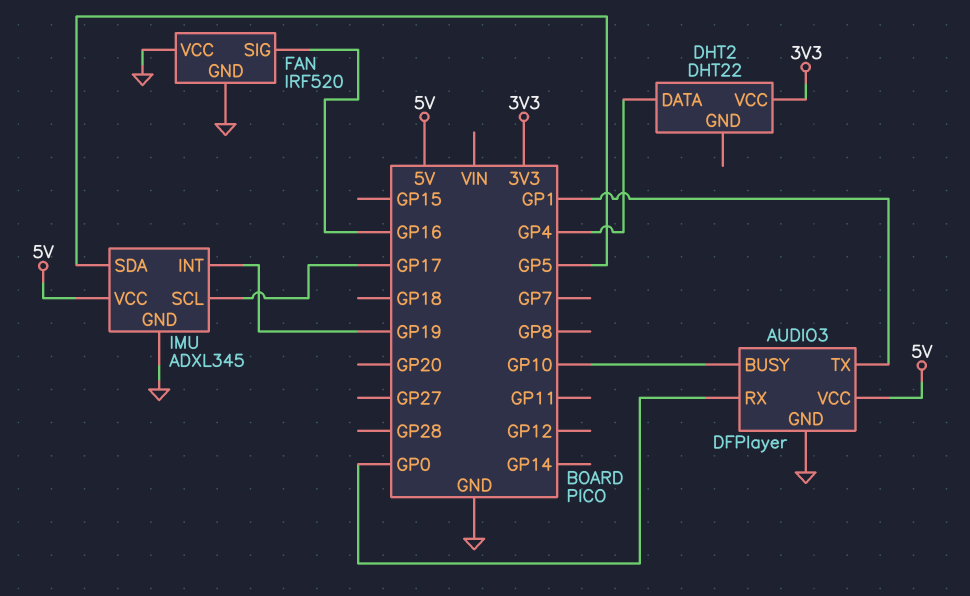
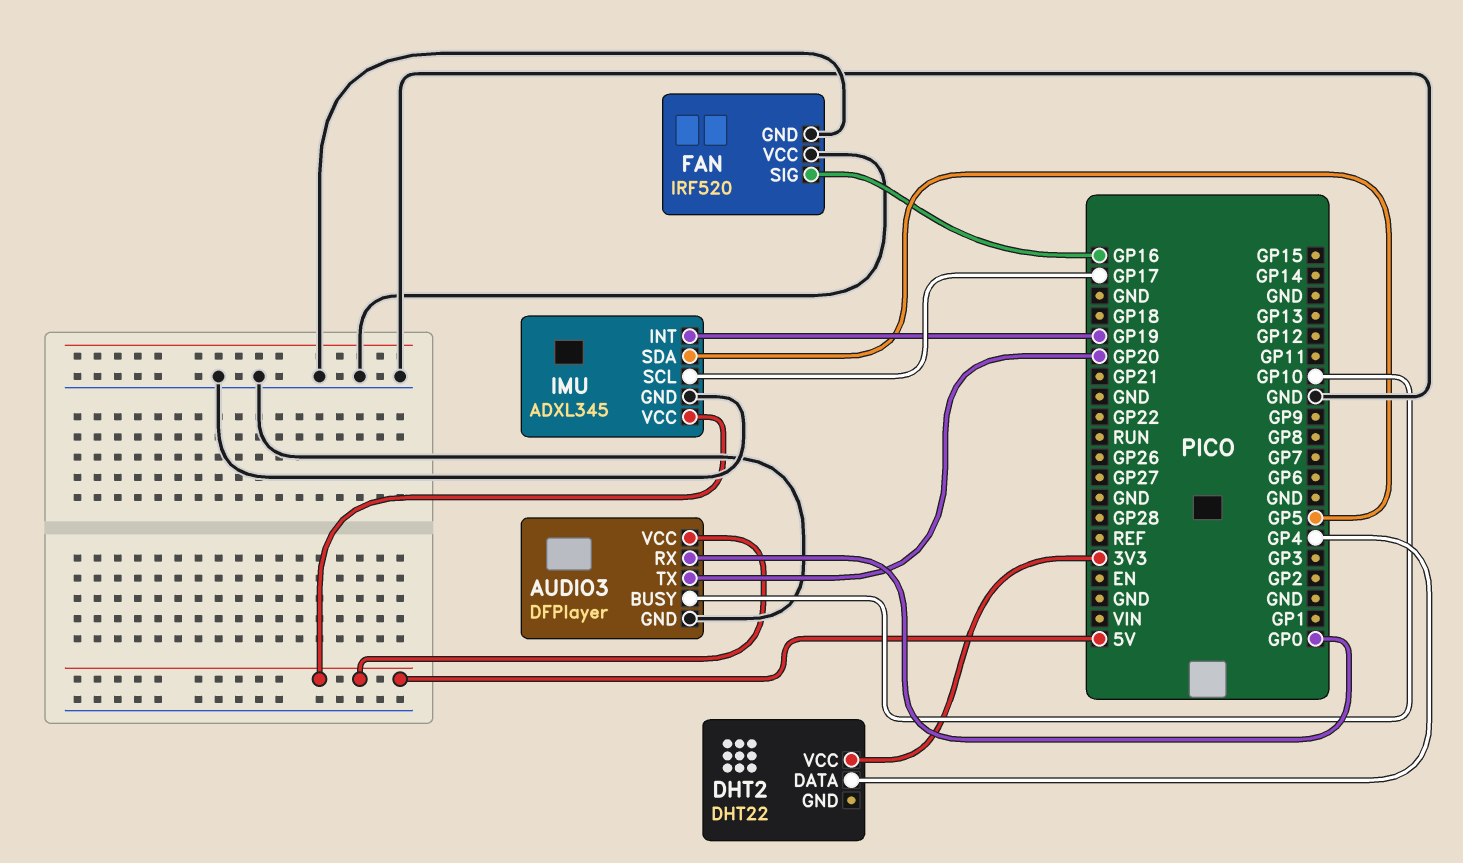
AUDIO3 pin TX: GP1 -> GP20

